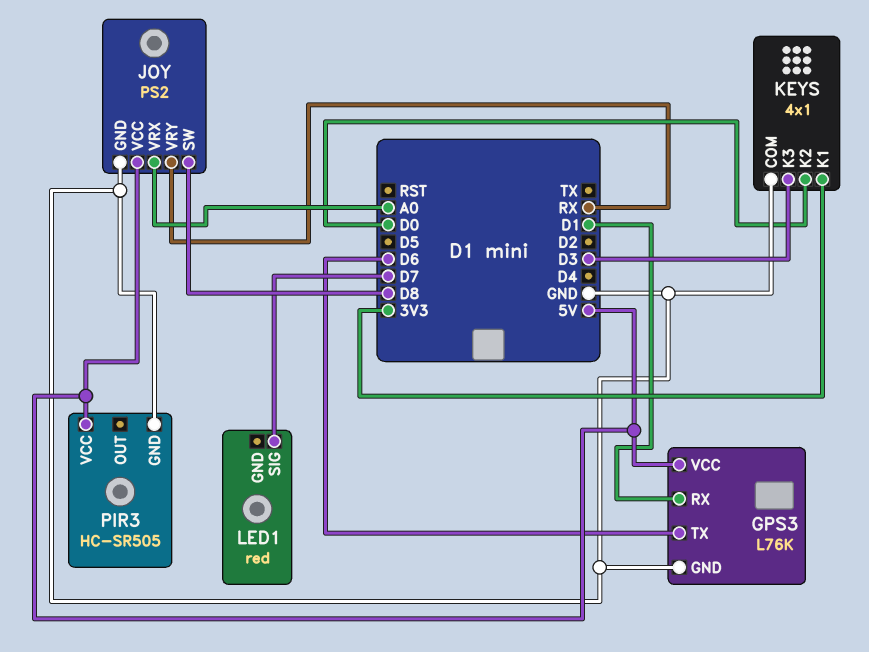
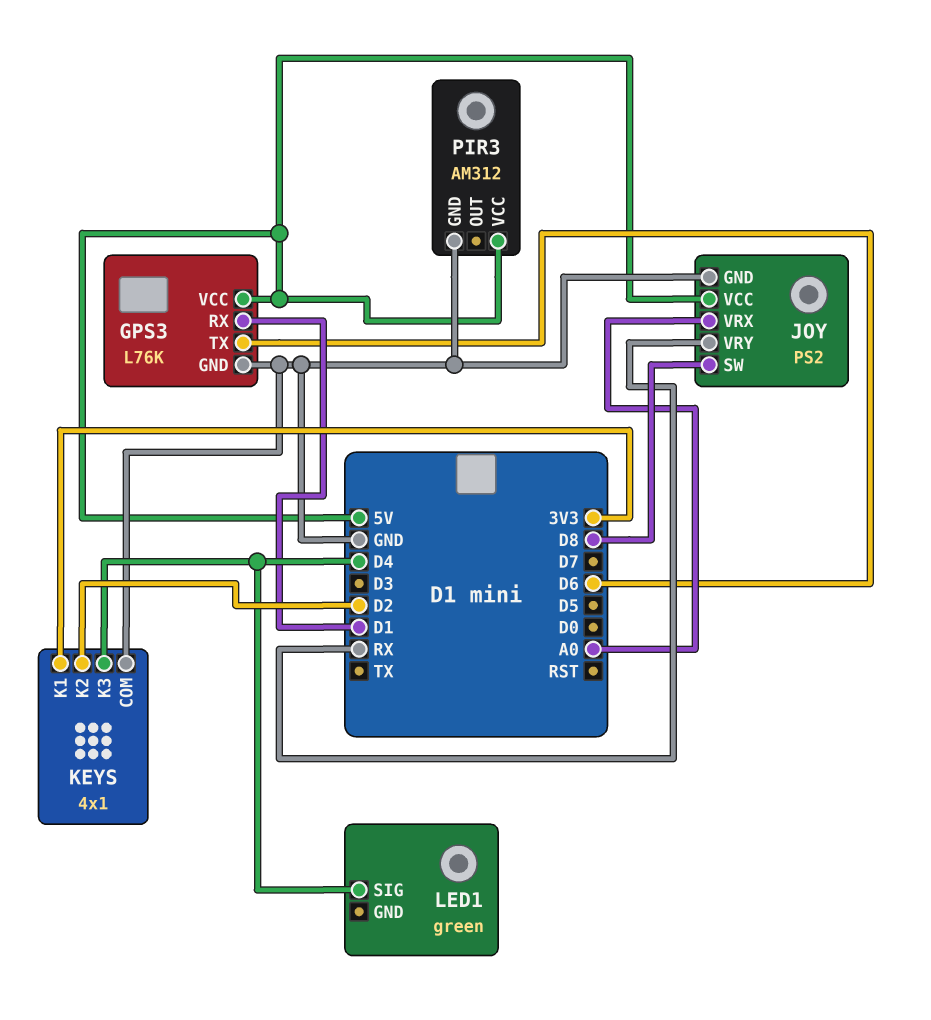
KEYS pin K2: D0 -> D2
KEYS pin K3: D3 -> D4
LED1: red -> green
LED1 pin SIG: D7 -> D4
PIR3: HC-SR505 -> AM312

